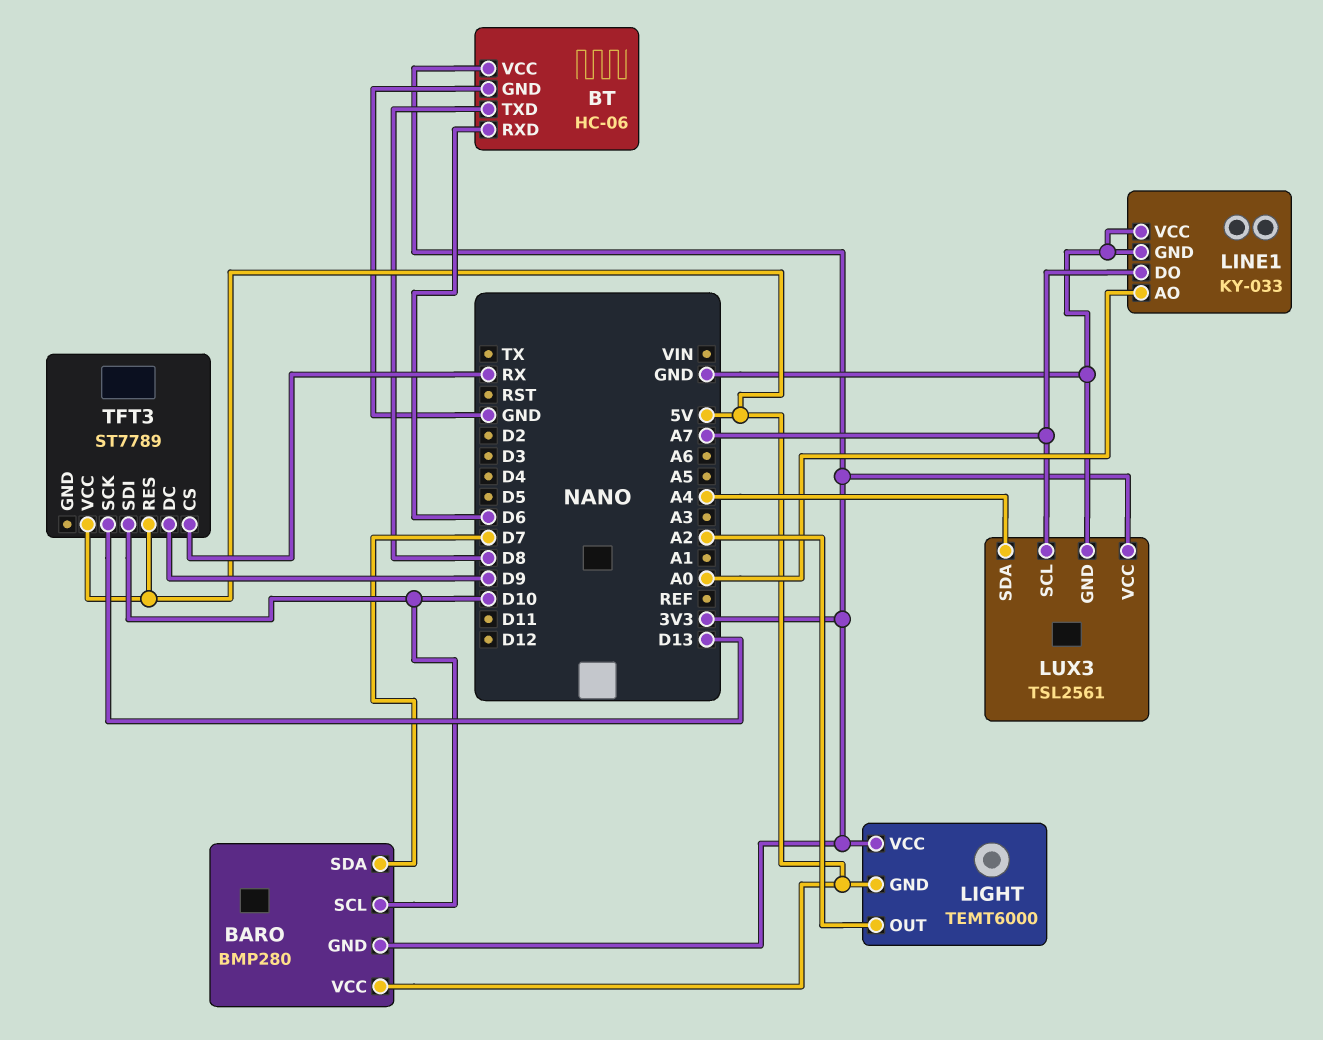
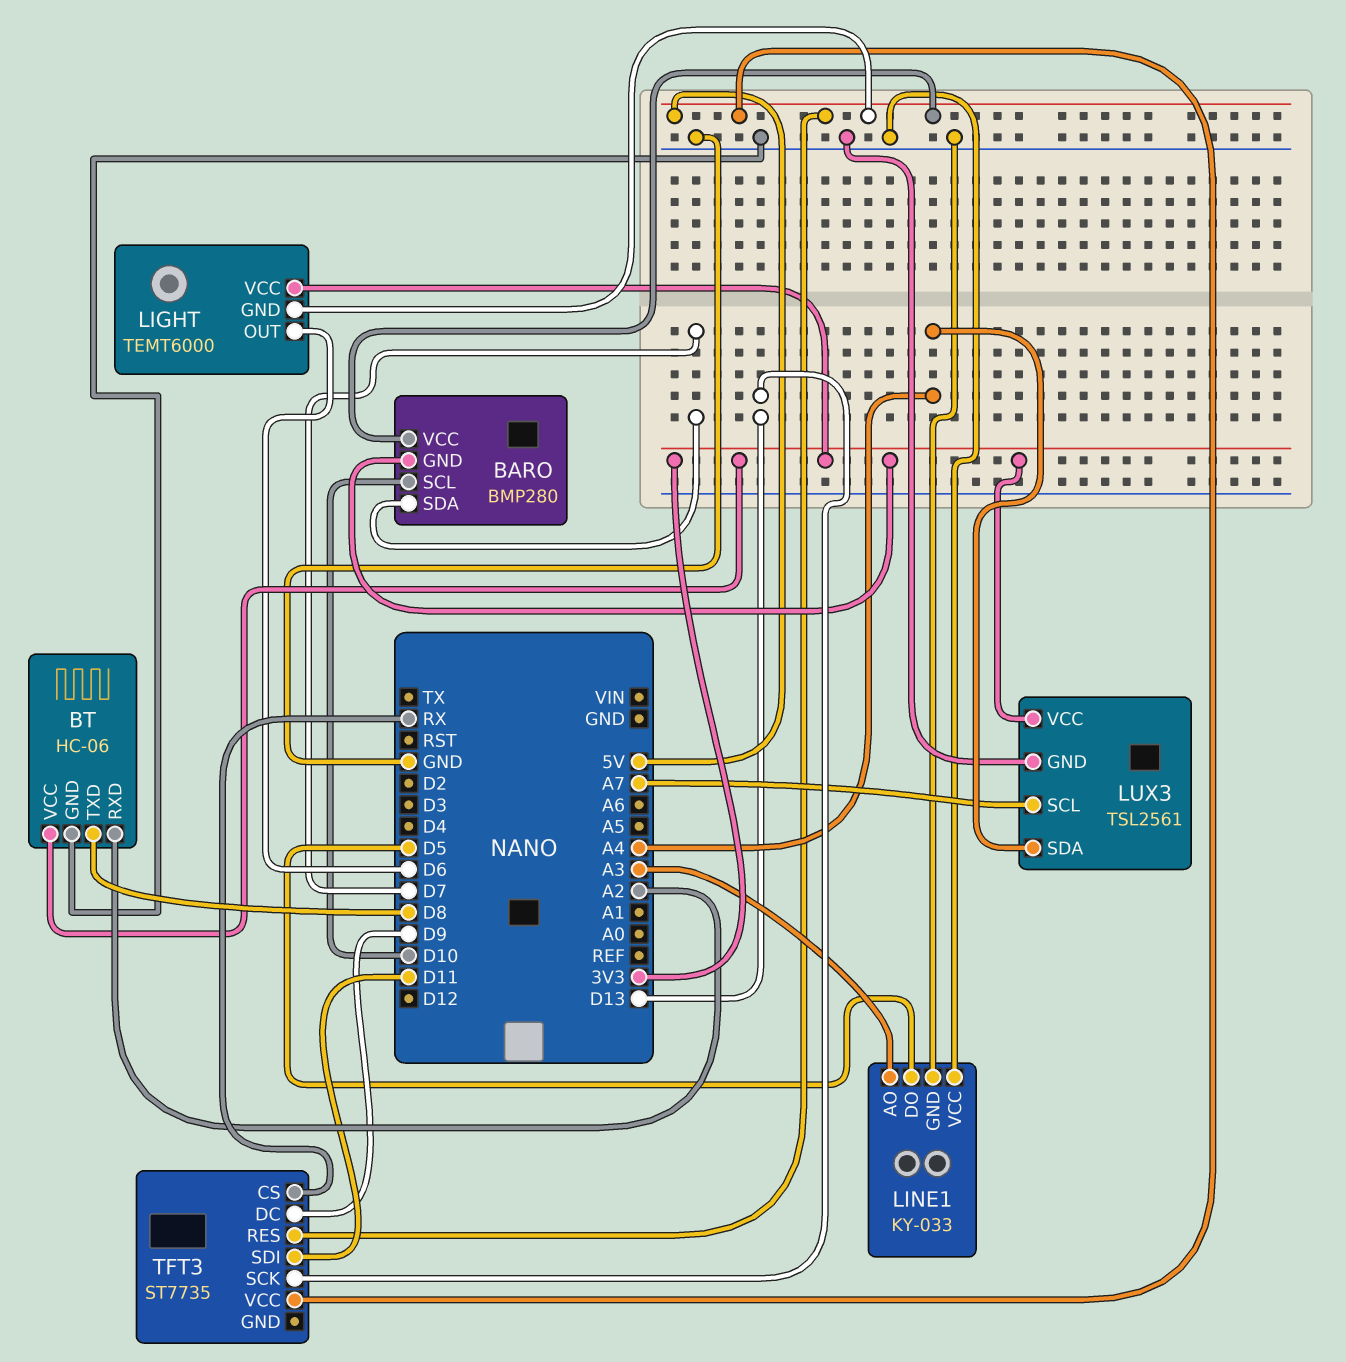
BT pin RXD: D6 -> A2
LIGHT pin OUT: A2 -> D6
LINE1 pin AO: A0 -> A3
LINE1 pin DO: A7 -> D5
TFT3: ST7789 -> ST7735
TFT3 pin SDI: D10 -> D11

